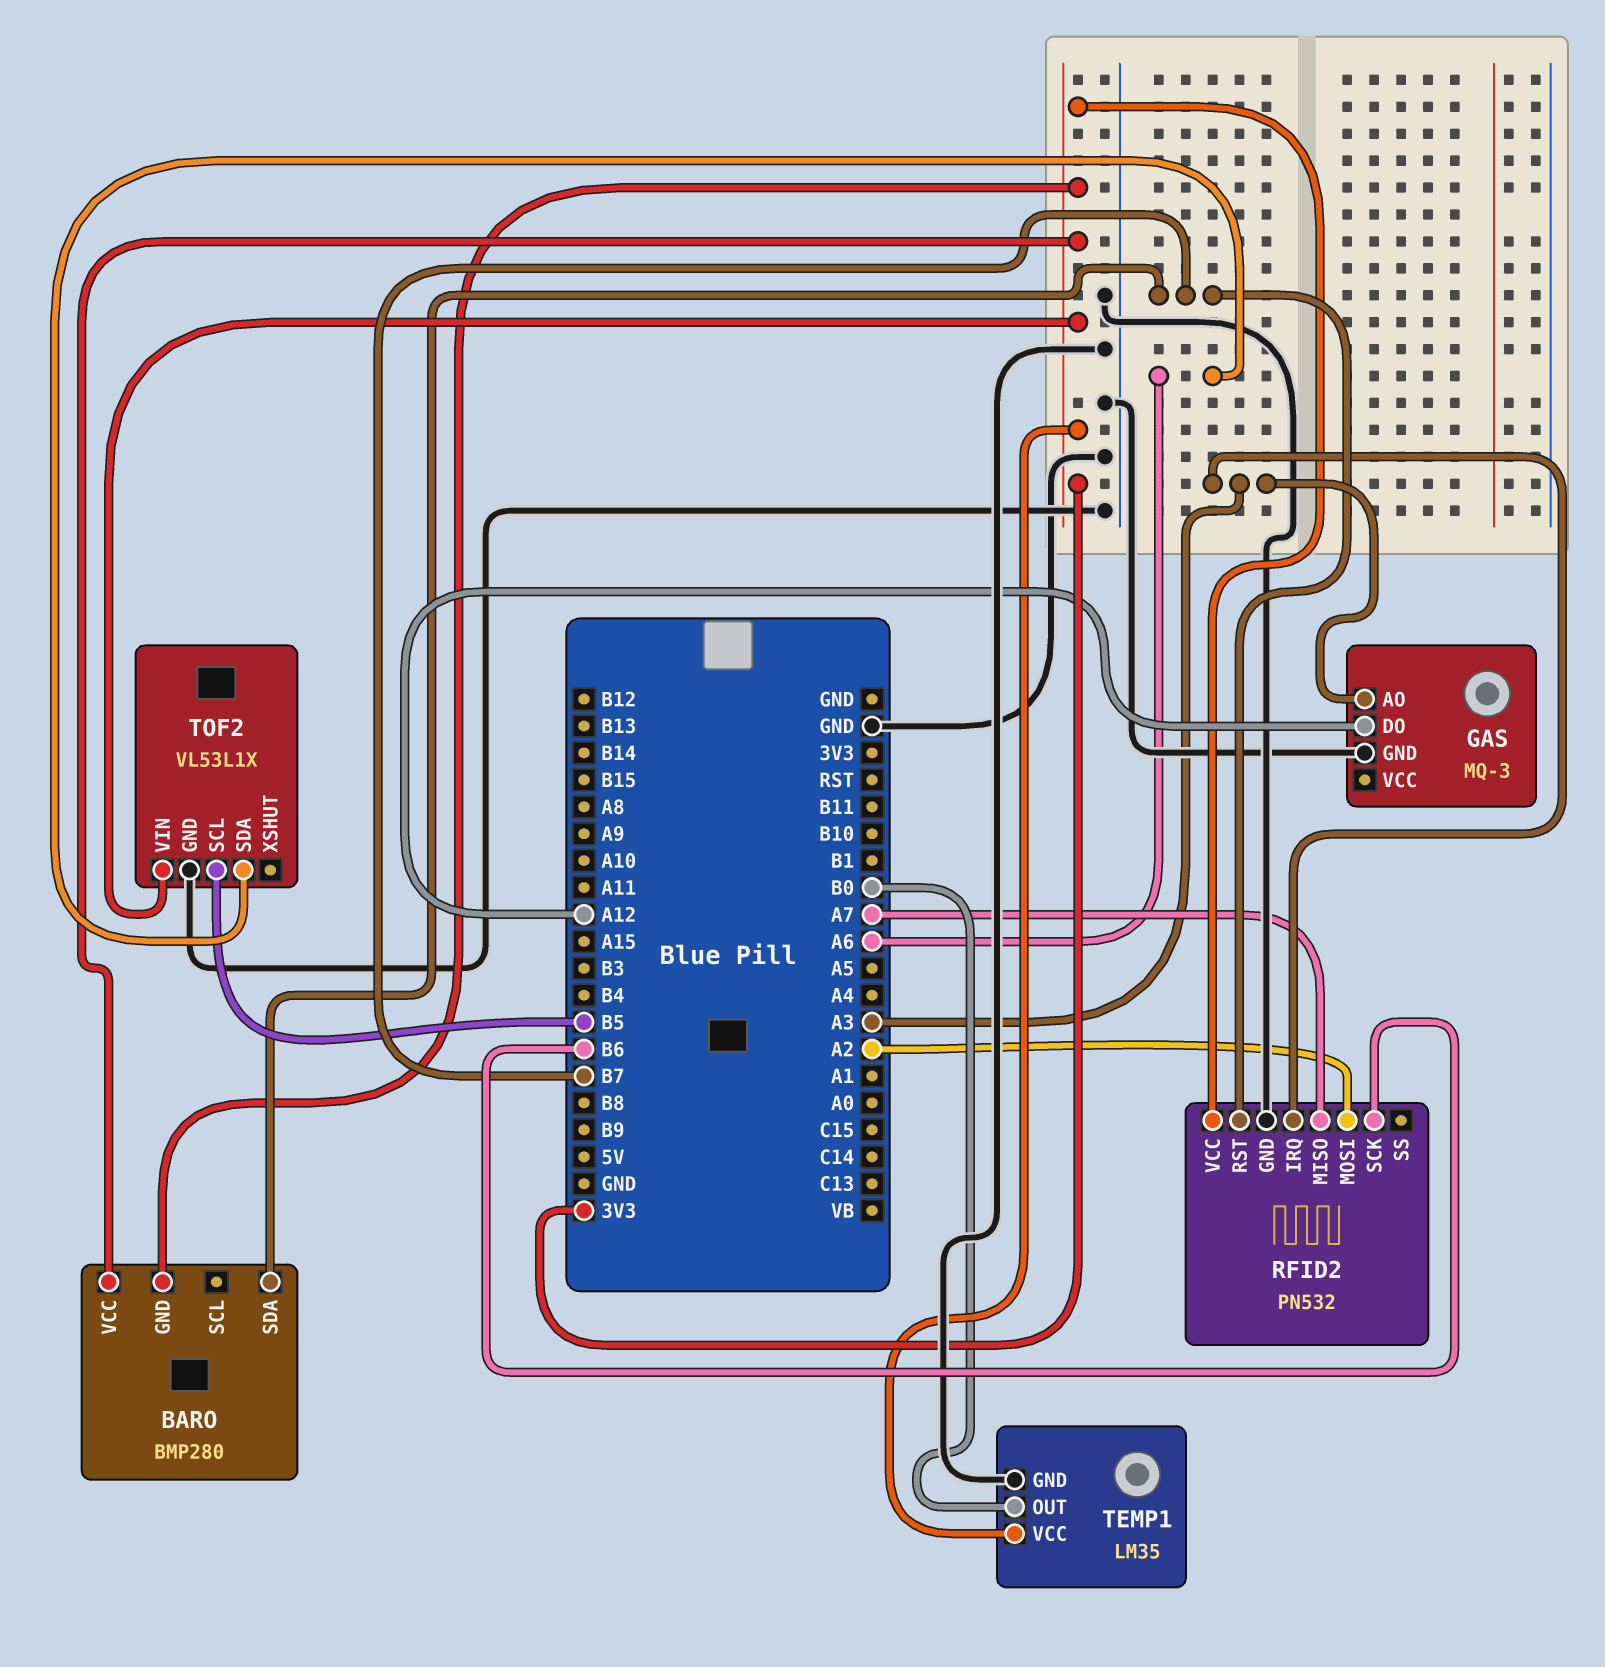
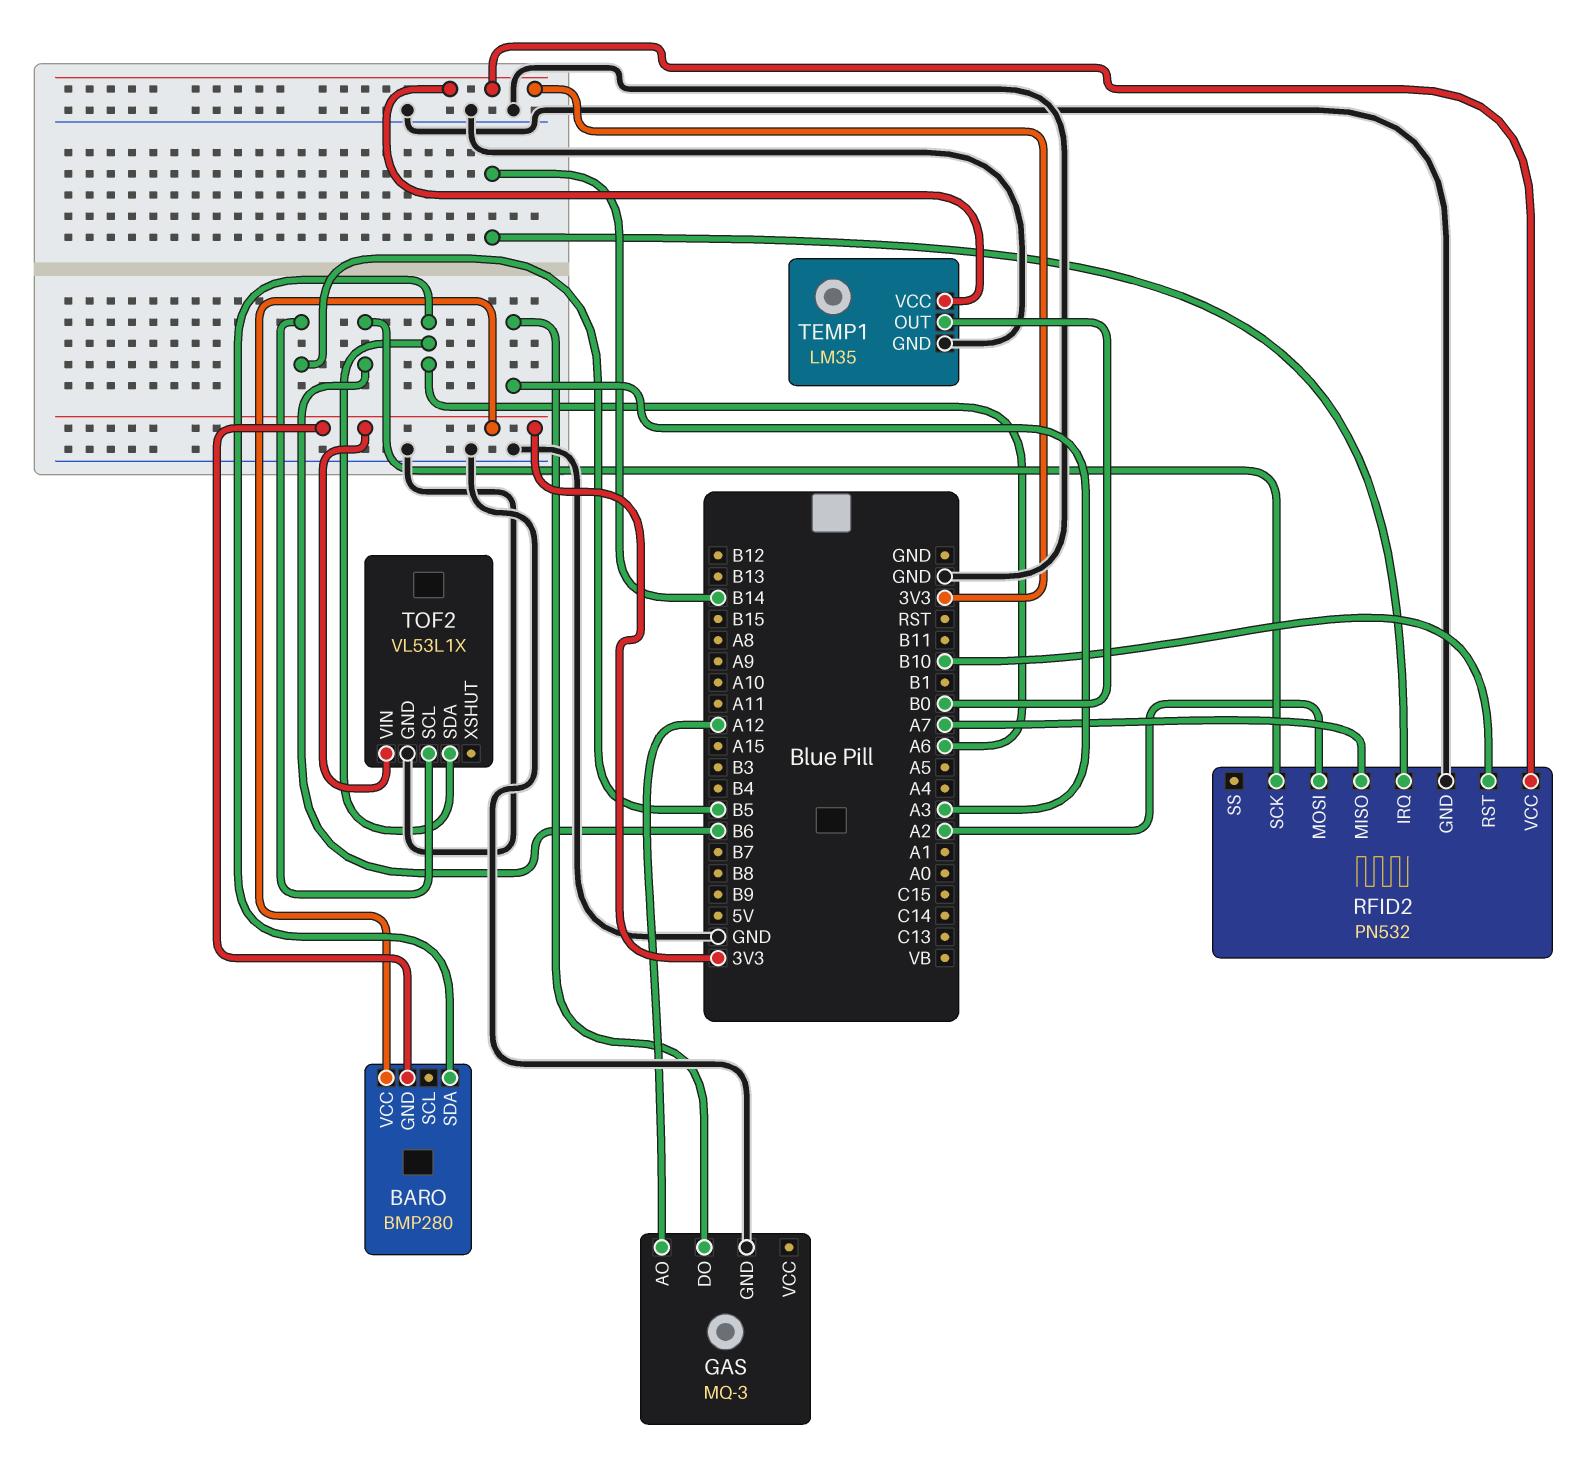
BARO pin SDA: B7 -> A6
GAS pin AO: A3 -> A12
GAS pin DO: A12 -> A3
RFID2 pin IRQ: A3 -> B14
RFID2 pin RST: B7 -> B10

